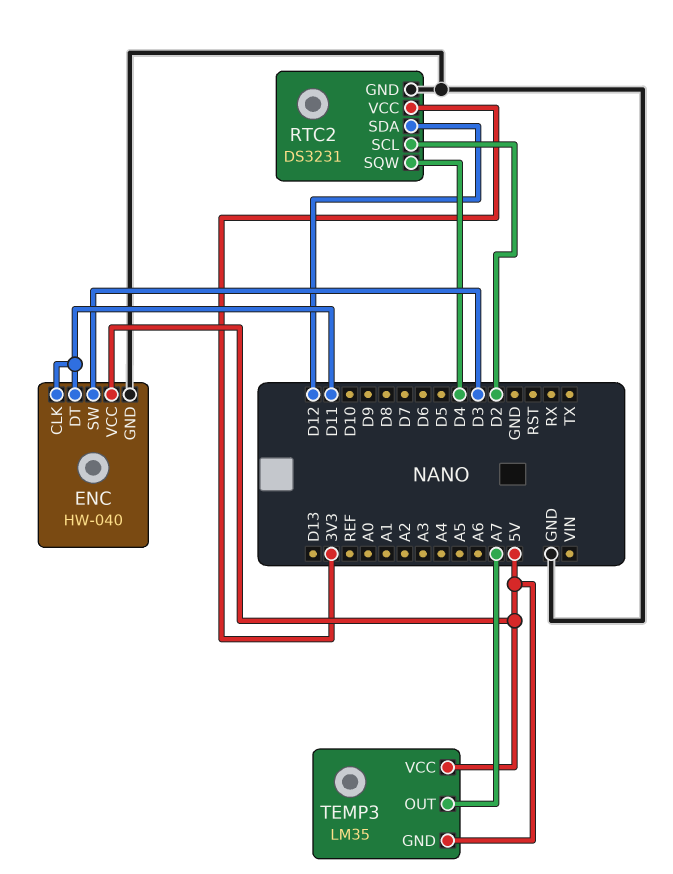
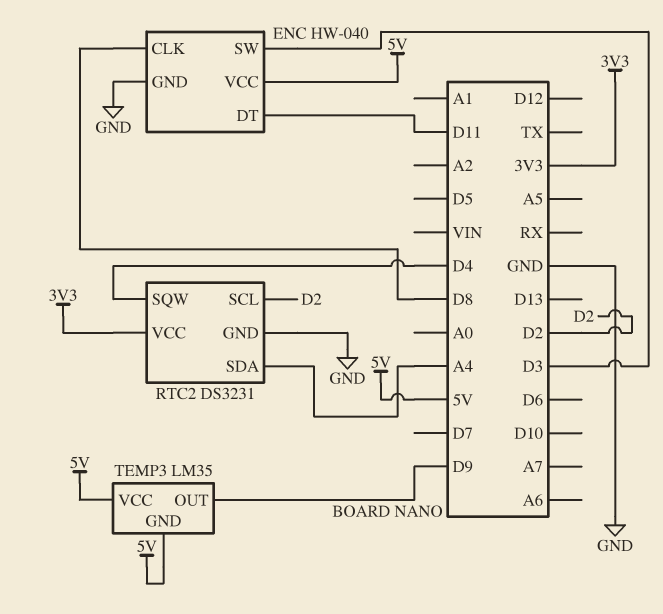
ENC pin CLK: D11 -> D8
RTC2 pin SDA: D12 -> A4
TEMP3 pin OUT: A7 -> D9

